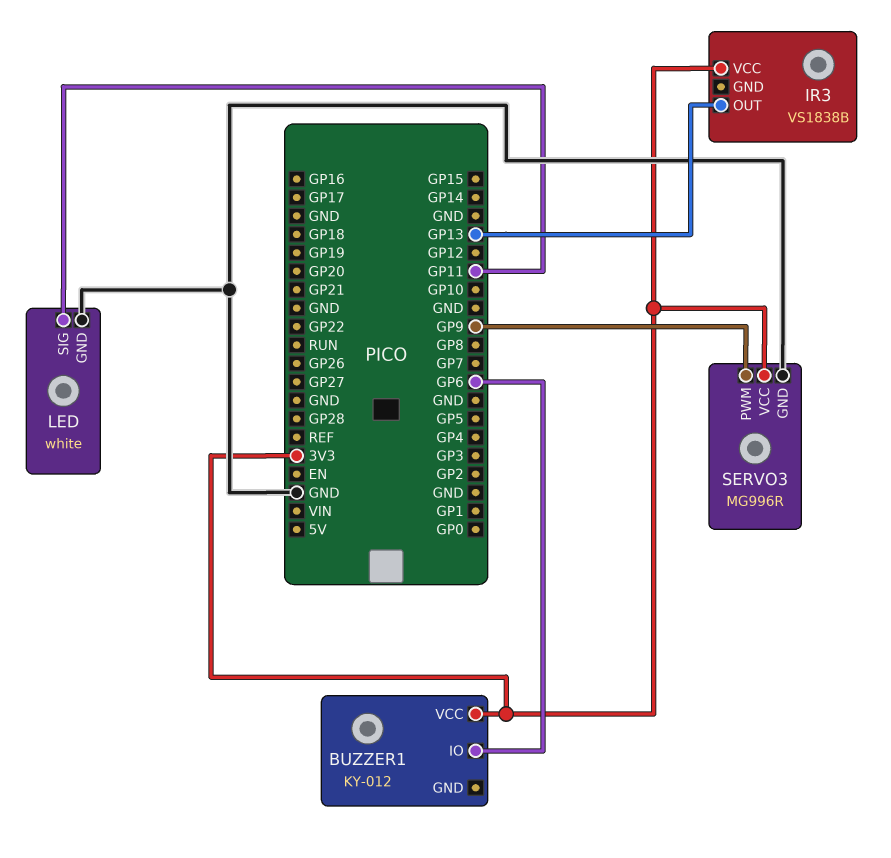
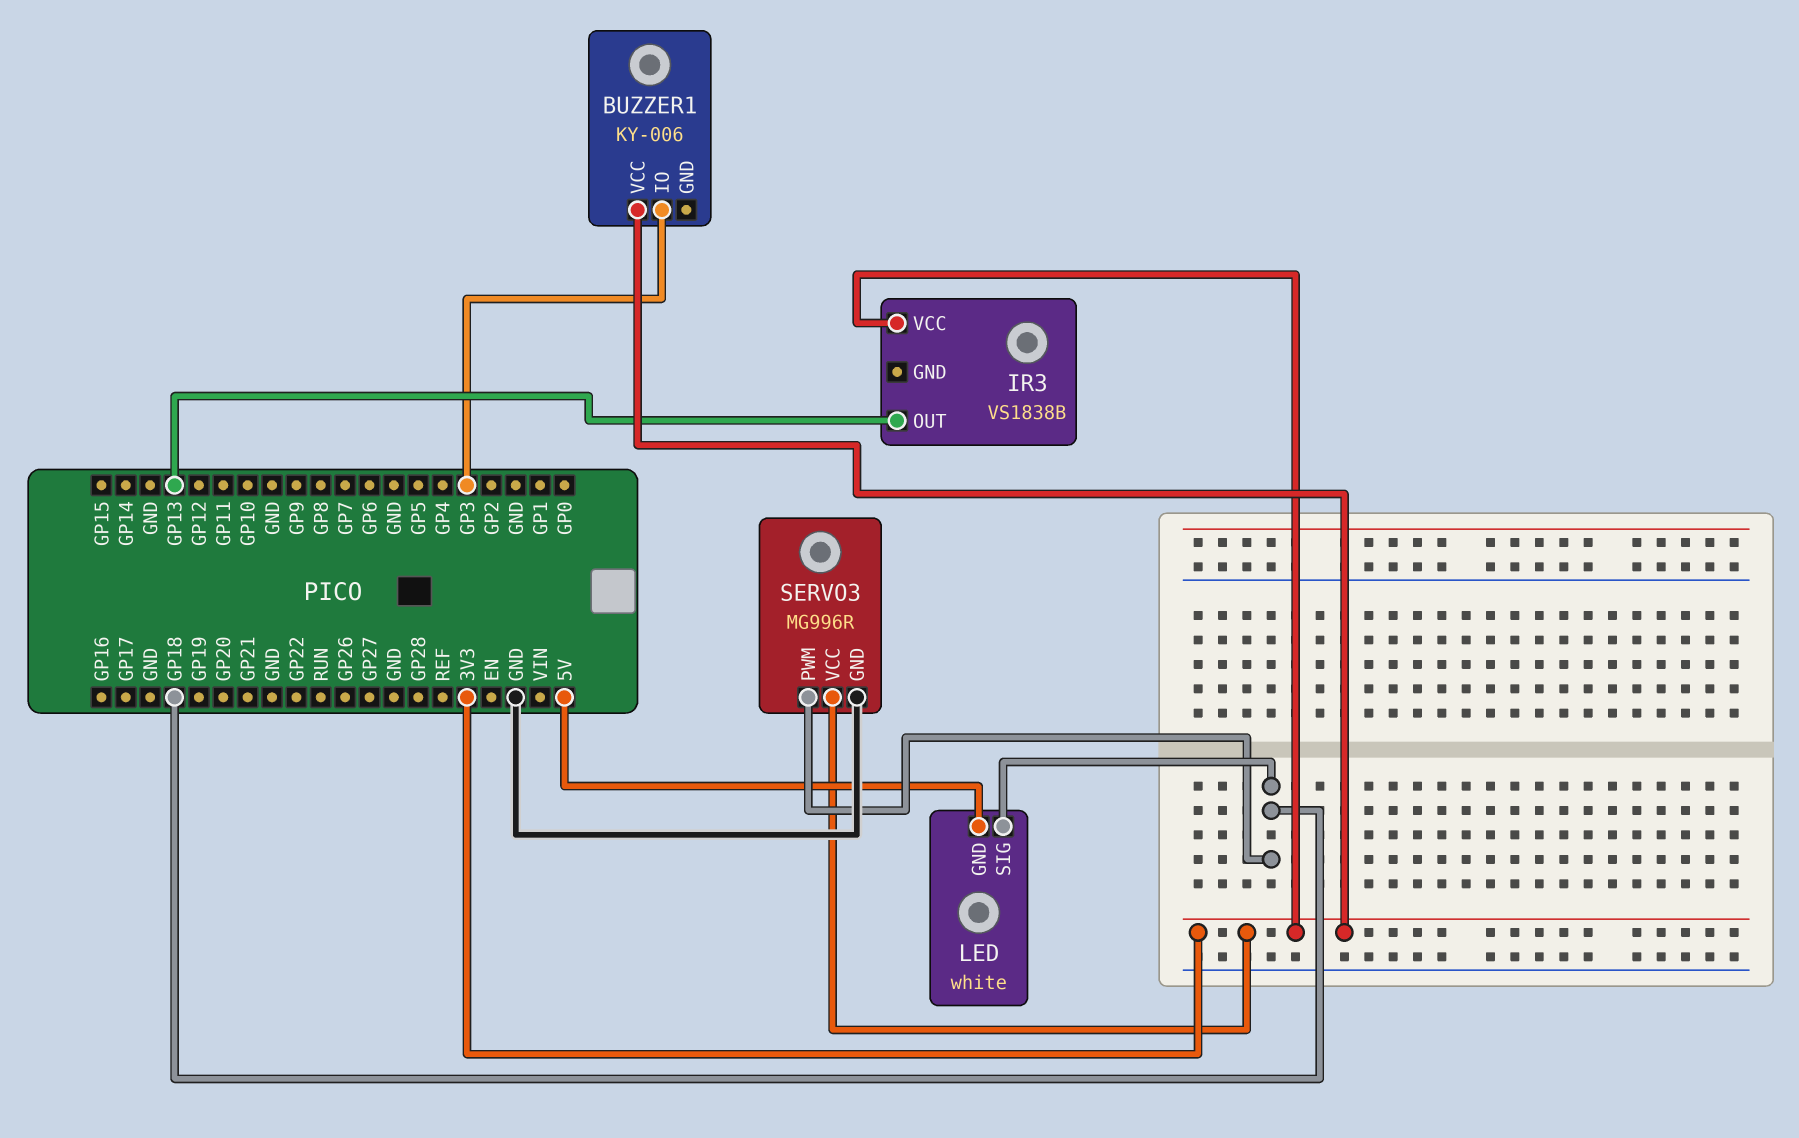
BUZZER1: KY-012 -> KY-006
BUZZER1 pin IO: GP6 -> GP3
LED pin GND: GND -> 5V
LED pin SIG: GP11 -> GP18
SERVO3 pin PWM: GP9 -> GP18

